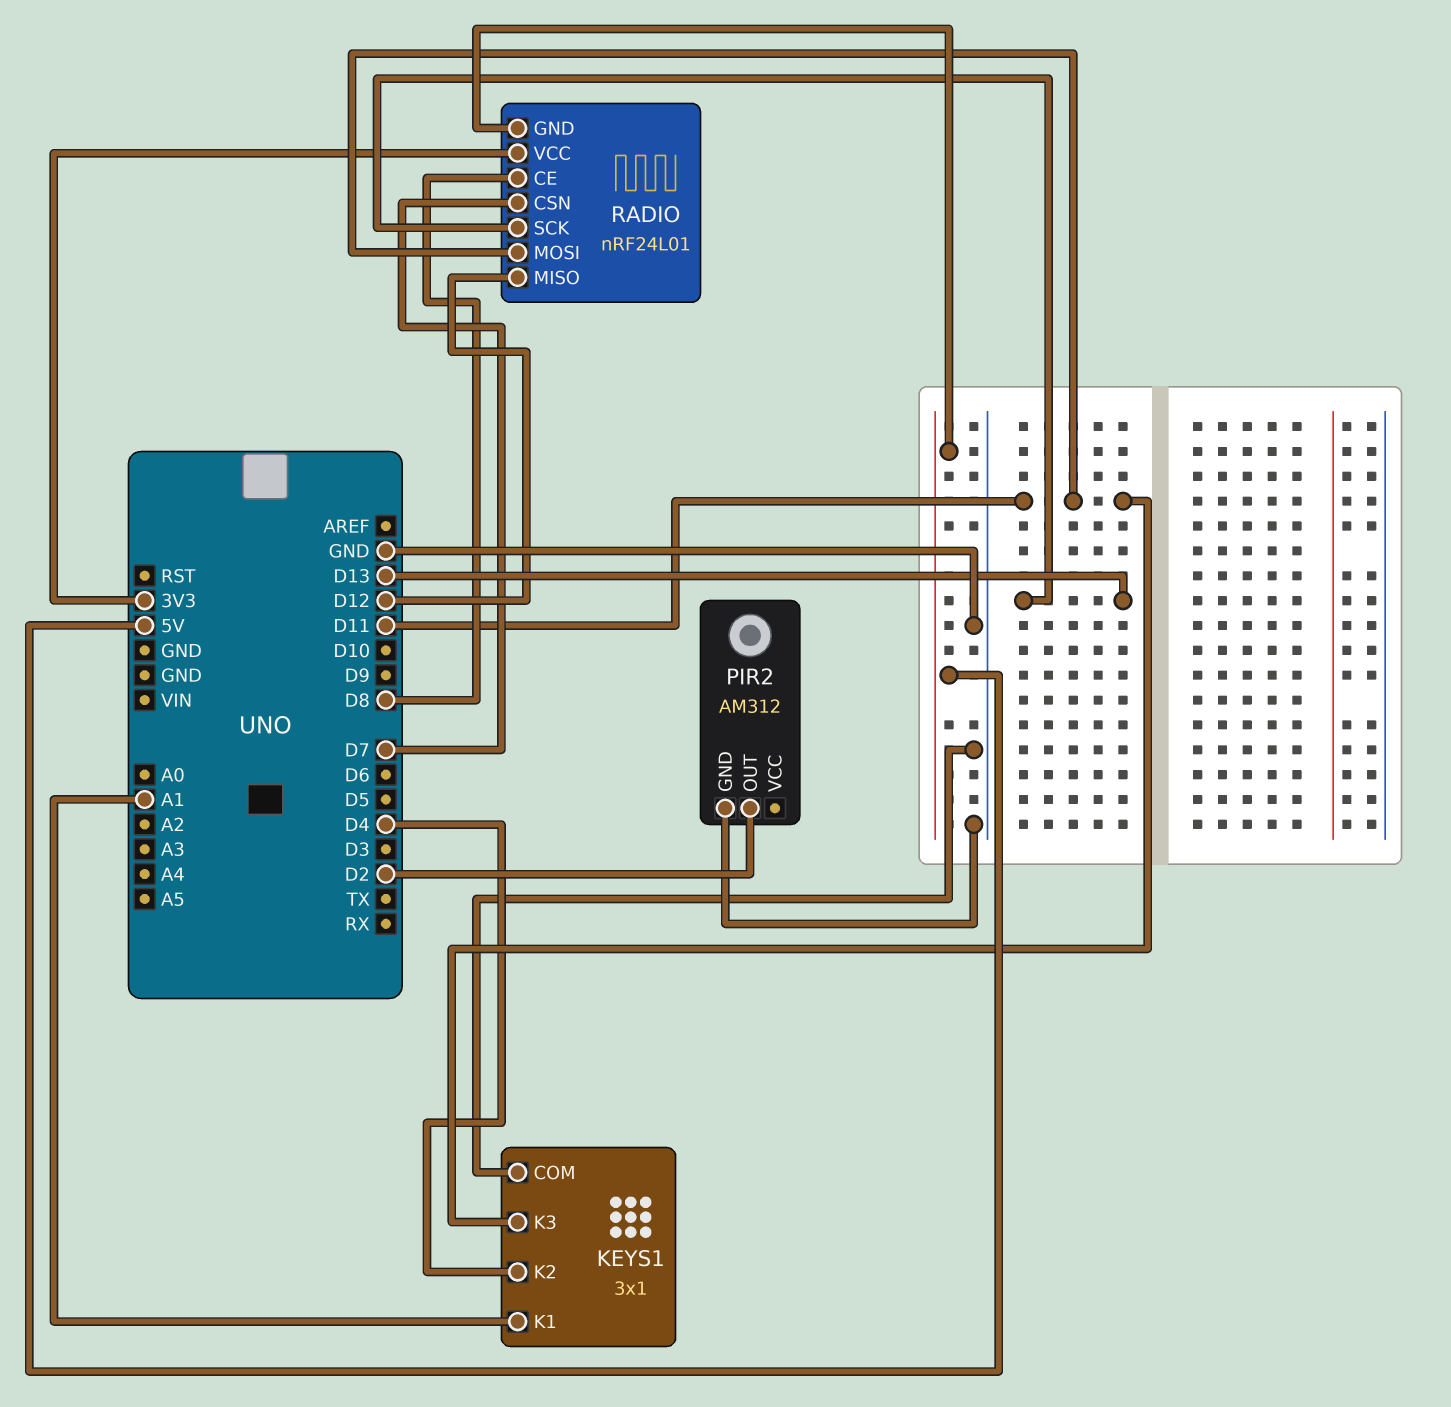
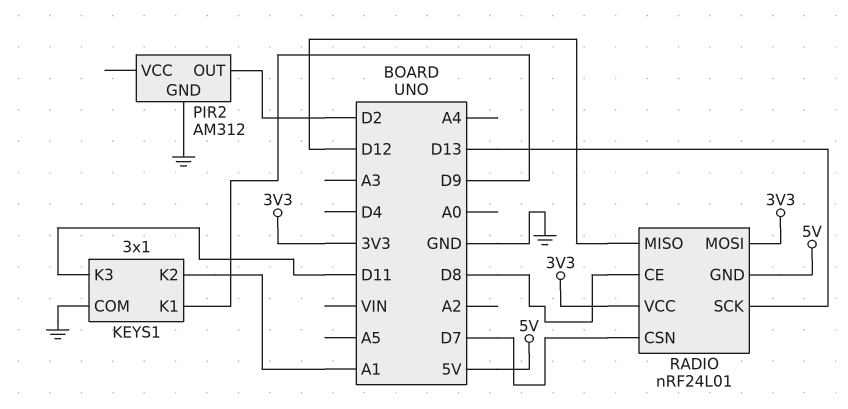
KEYS1 pin K1: A1 -> D9
KEYS1 pin K2: D4 -> A1
RADIO pin MOSI: D11 -> 3V3

